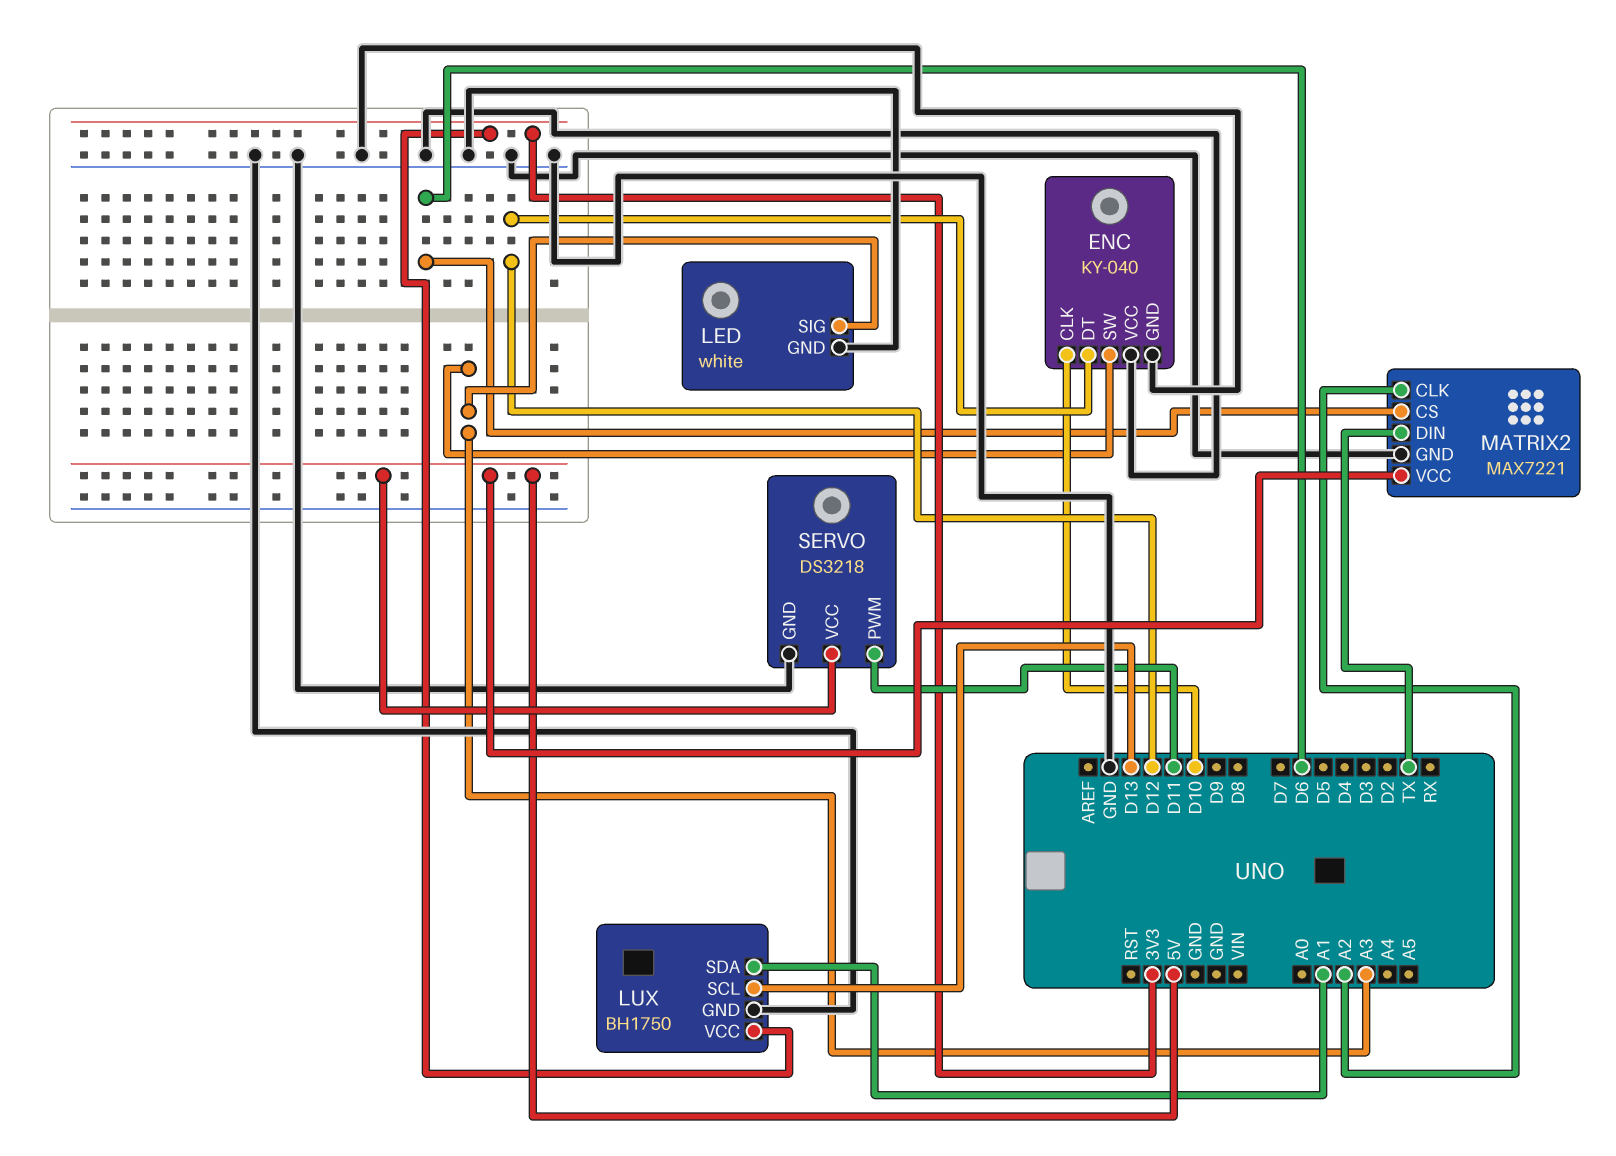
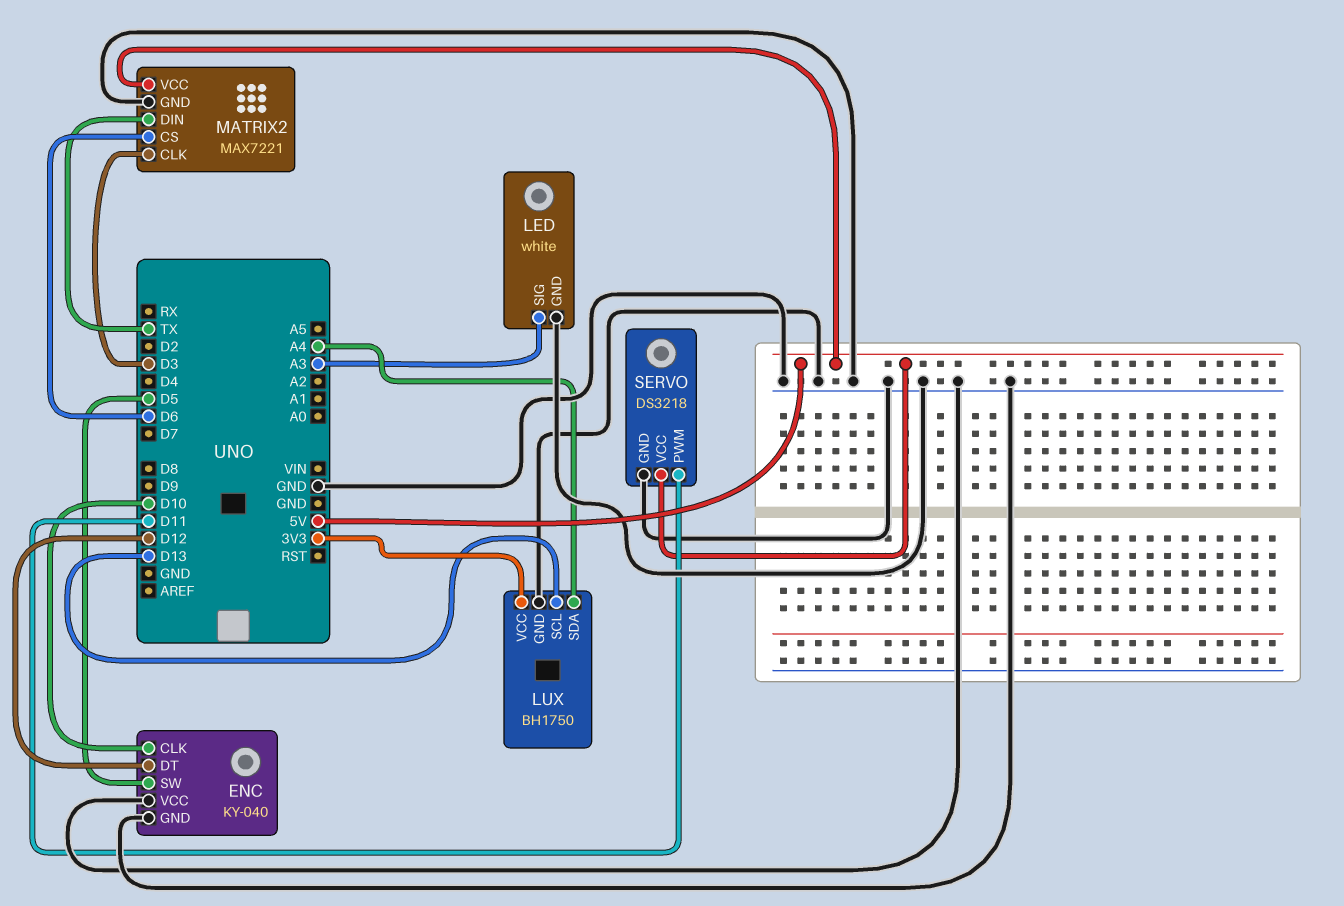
ENC pin SW: A3 -> D5
LUX pin SDA: A1 -> A4
MATRIX2 pin CLK: A2 -> D3

